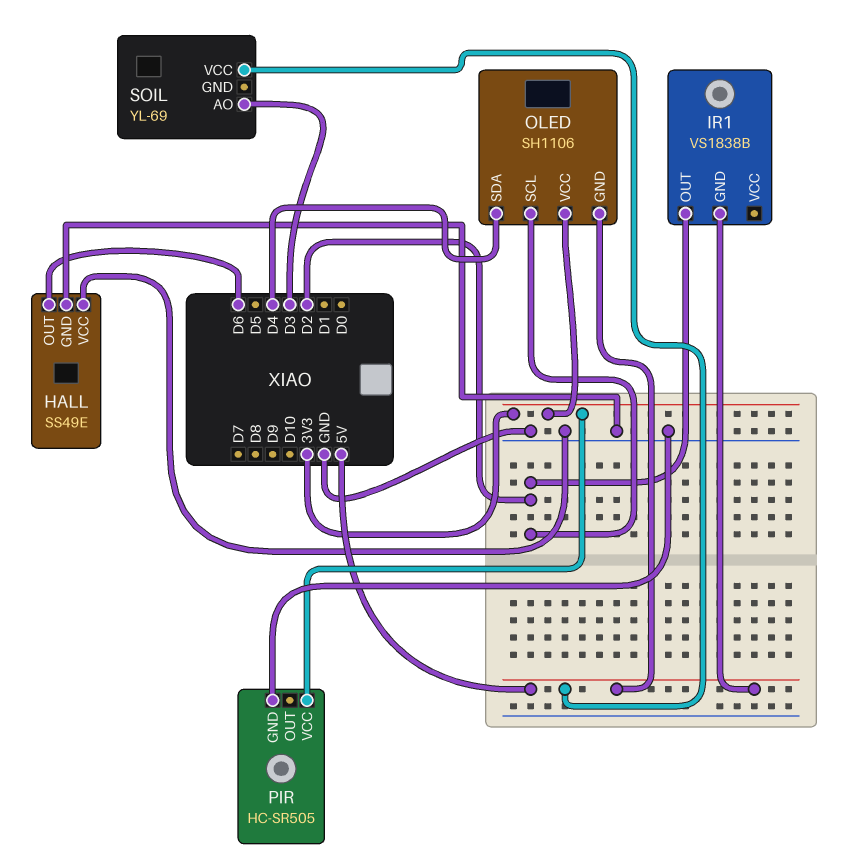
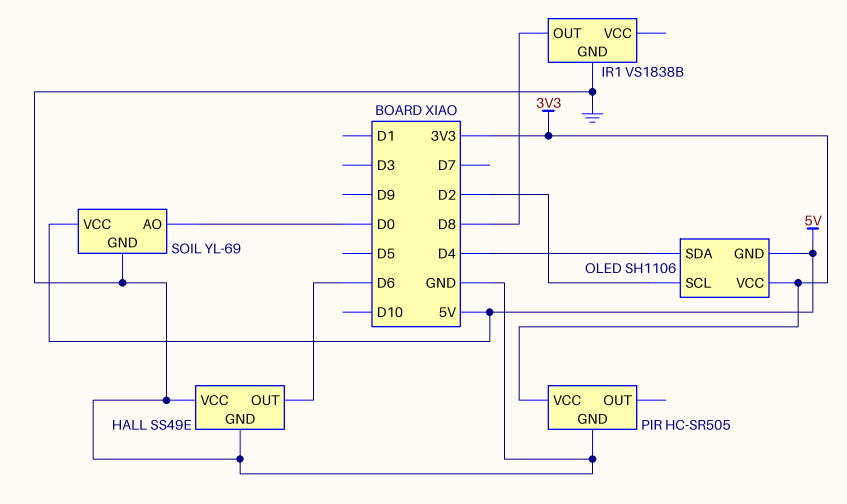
IR1 pin GND: 5V -> GND
IR1 pin OUT: D2 -> D8
SOIL pin AO: D3 -> D0
SOIL pin GND: none -> GND

